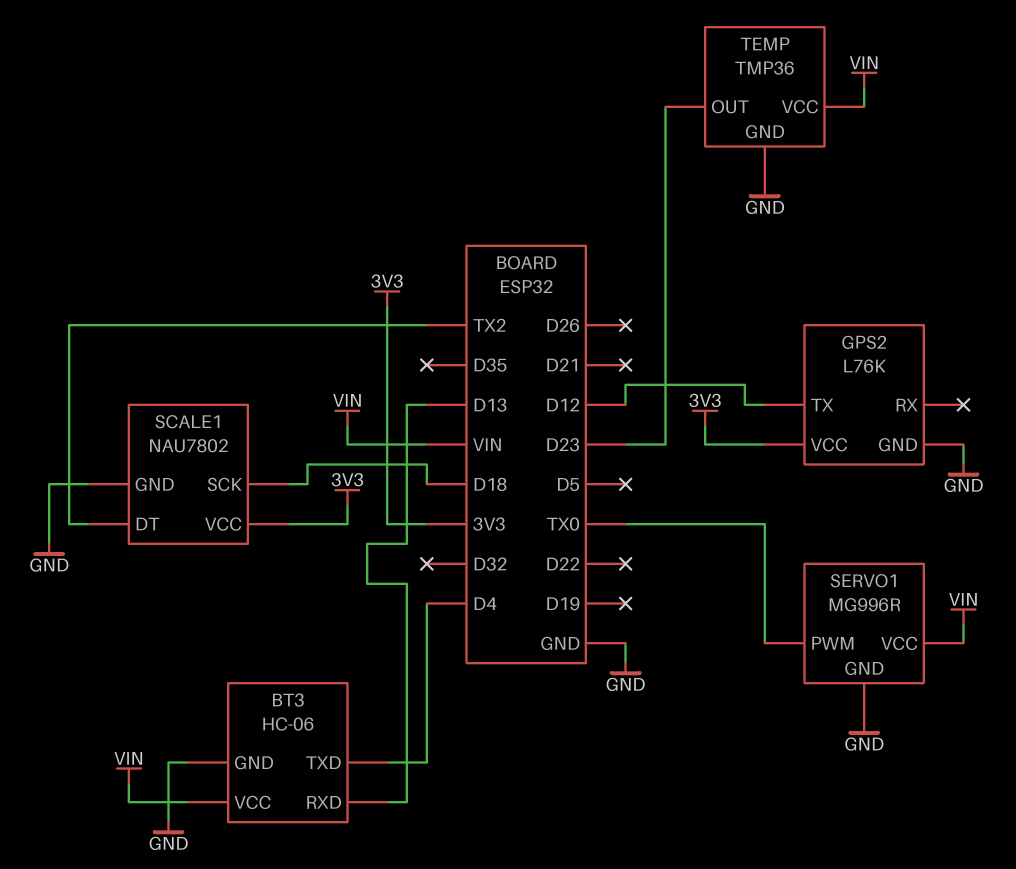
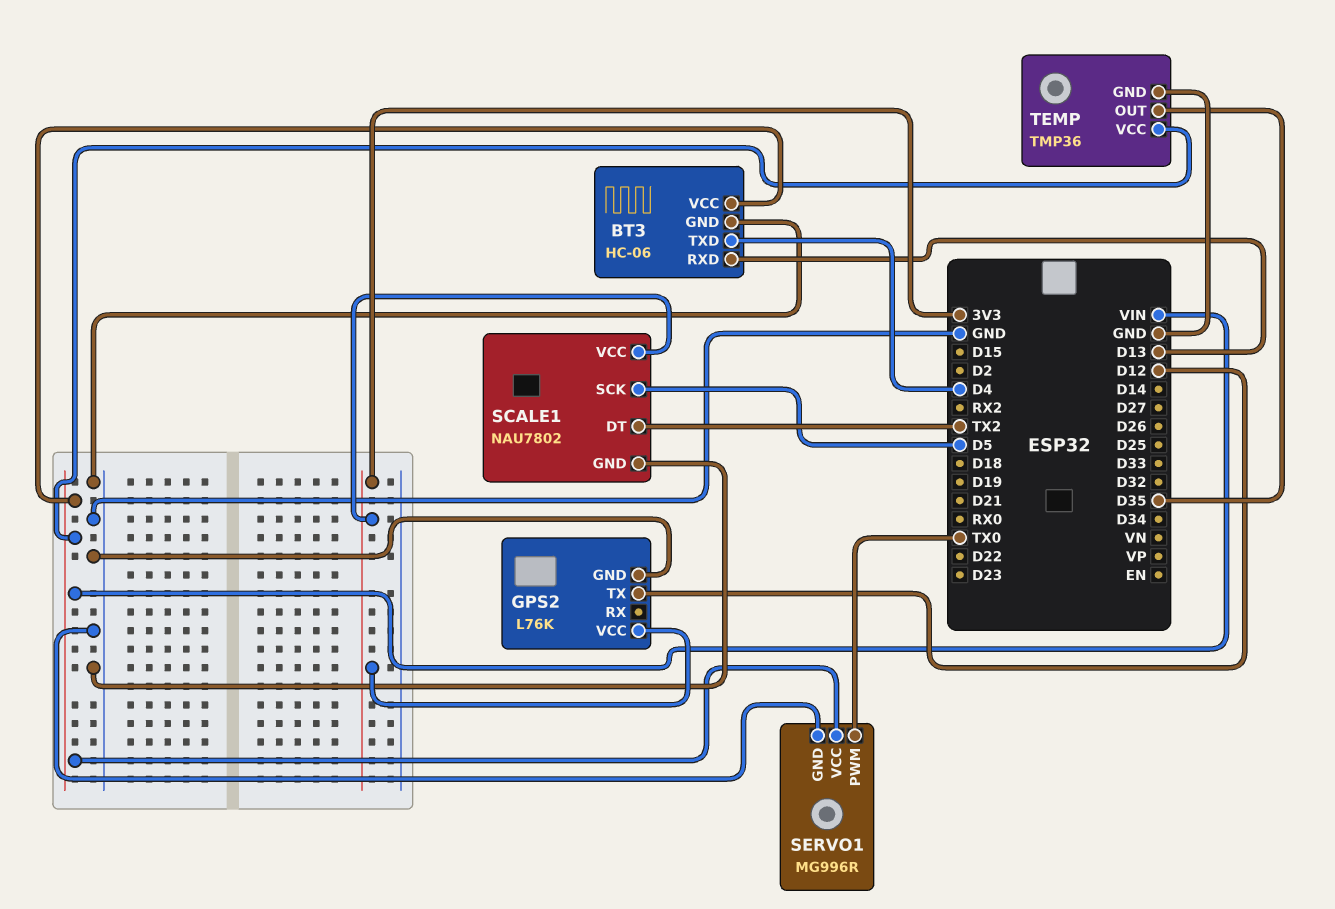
SCALE1 pin SCK: D18 -> D5
TEMP pin OUT: D23 -> D35

